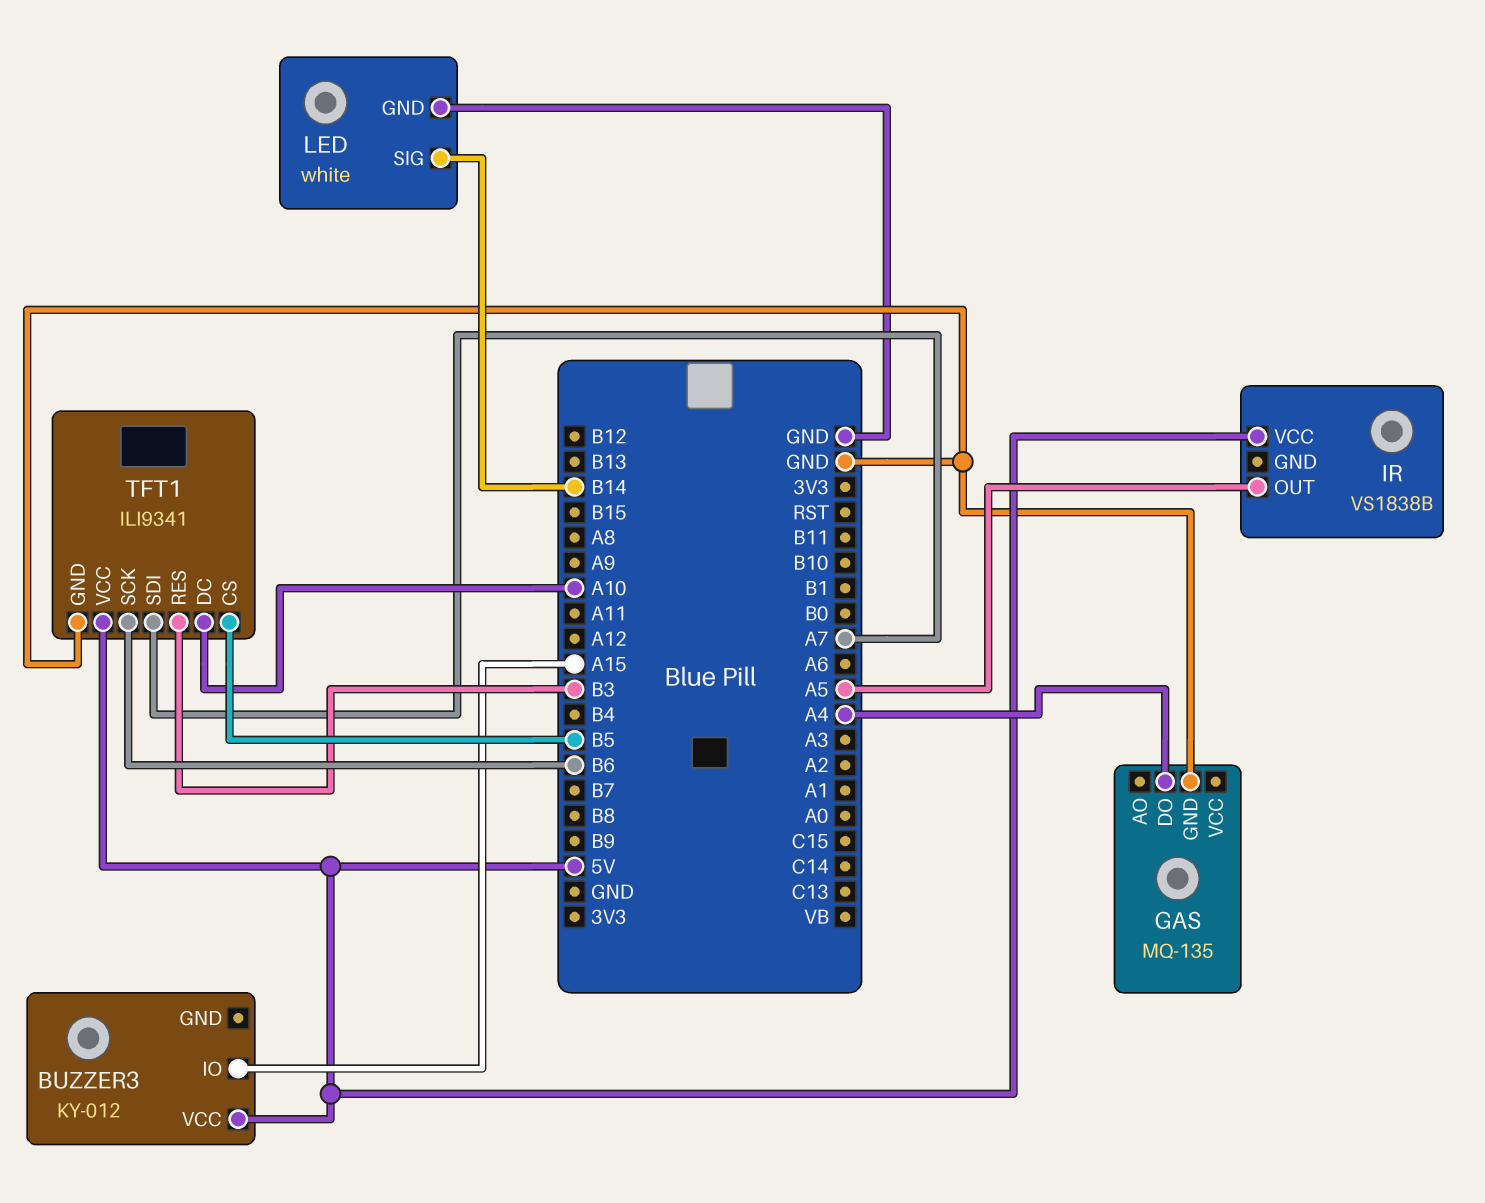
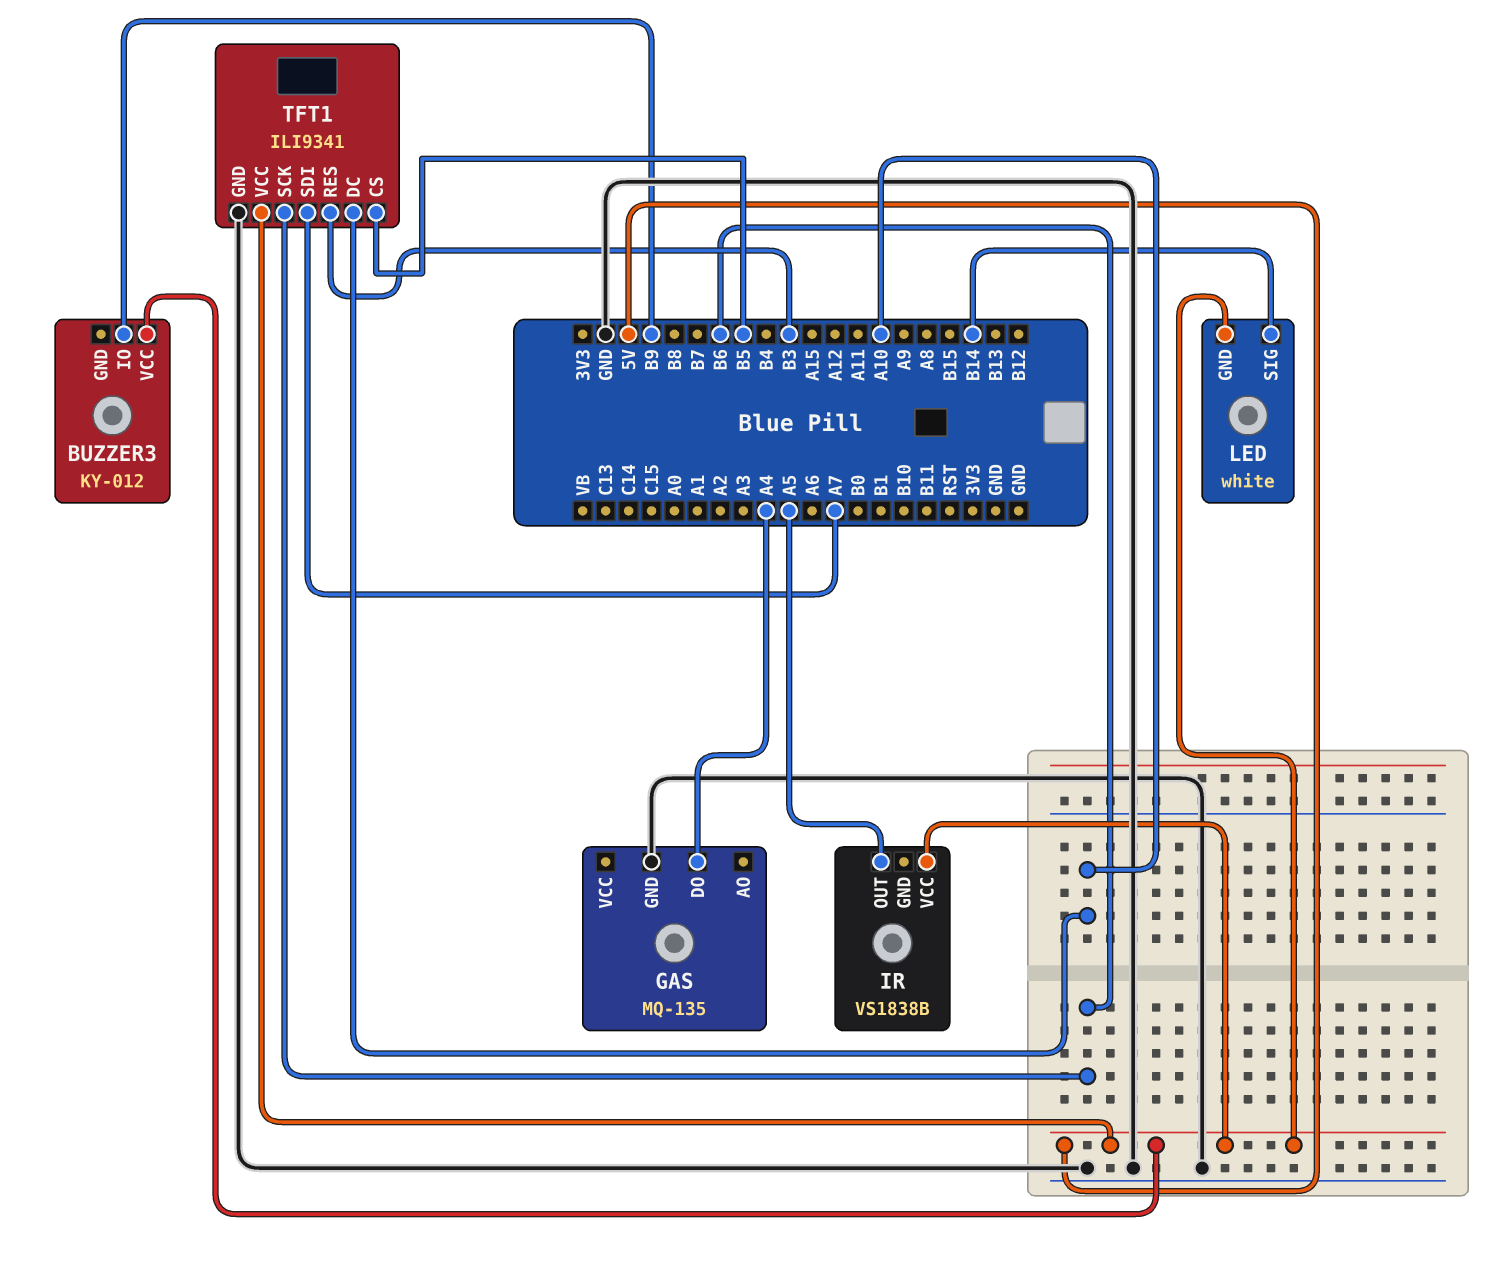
BUZZER3 pin IO: A15 -> B9
LED pin GND: GND -> 5V

